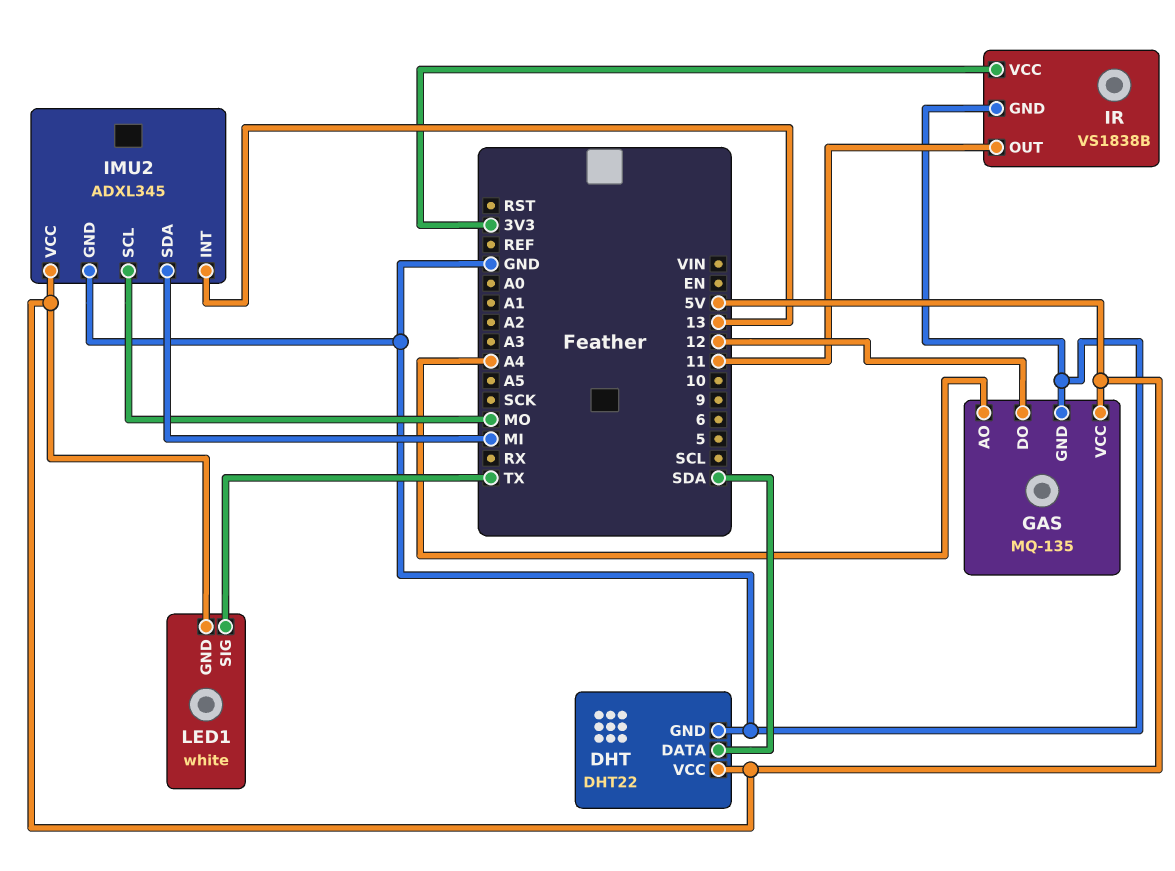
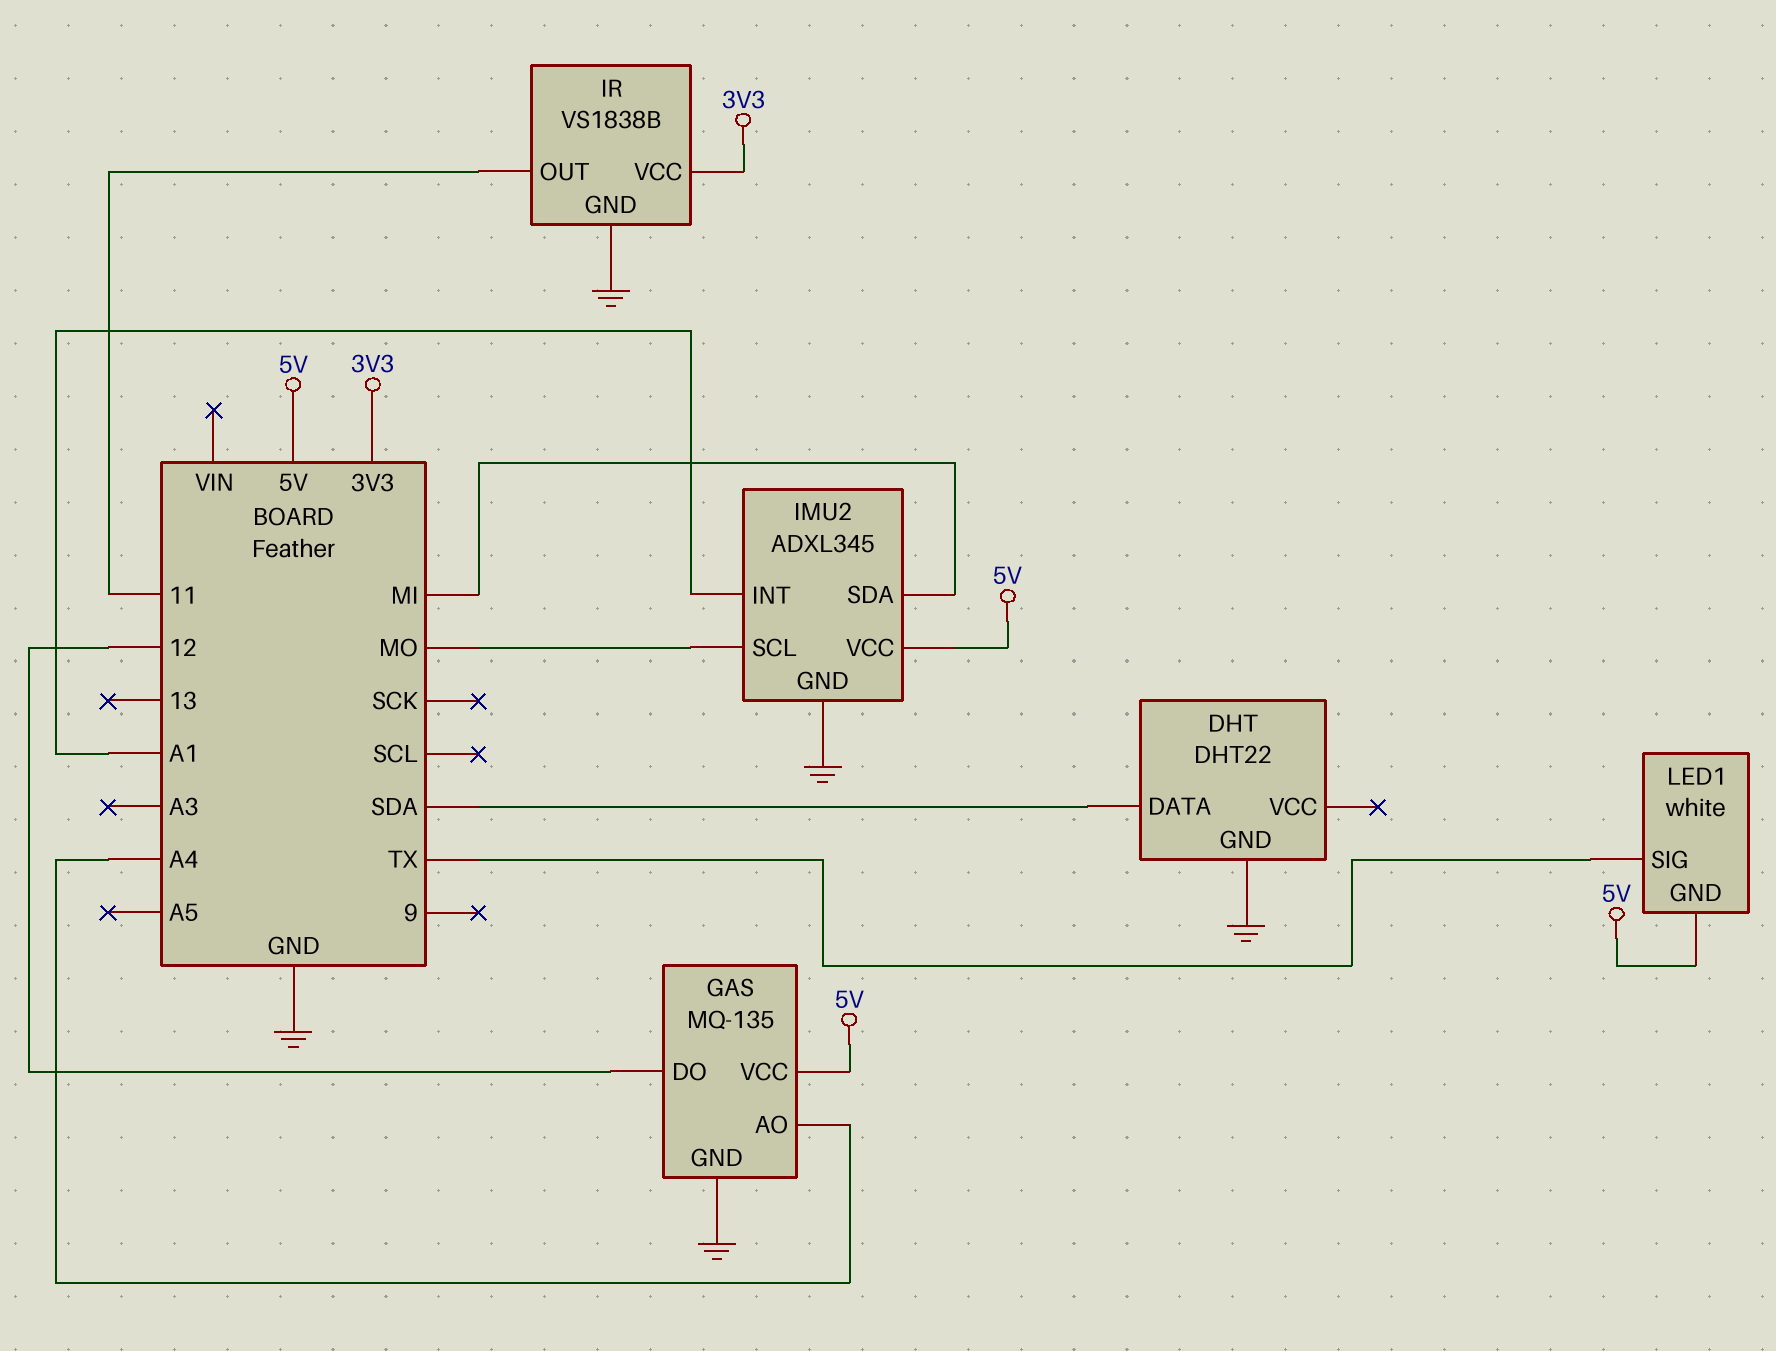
DHT pin VCC: 5V -> none
IMU2 pin INT: 13 -> A1

